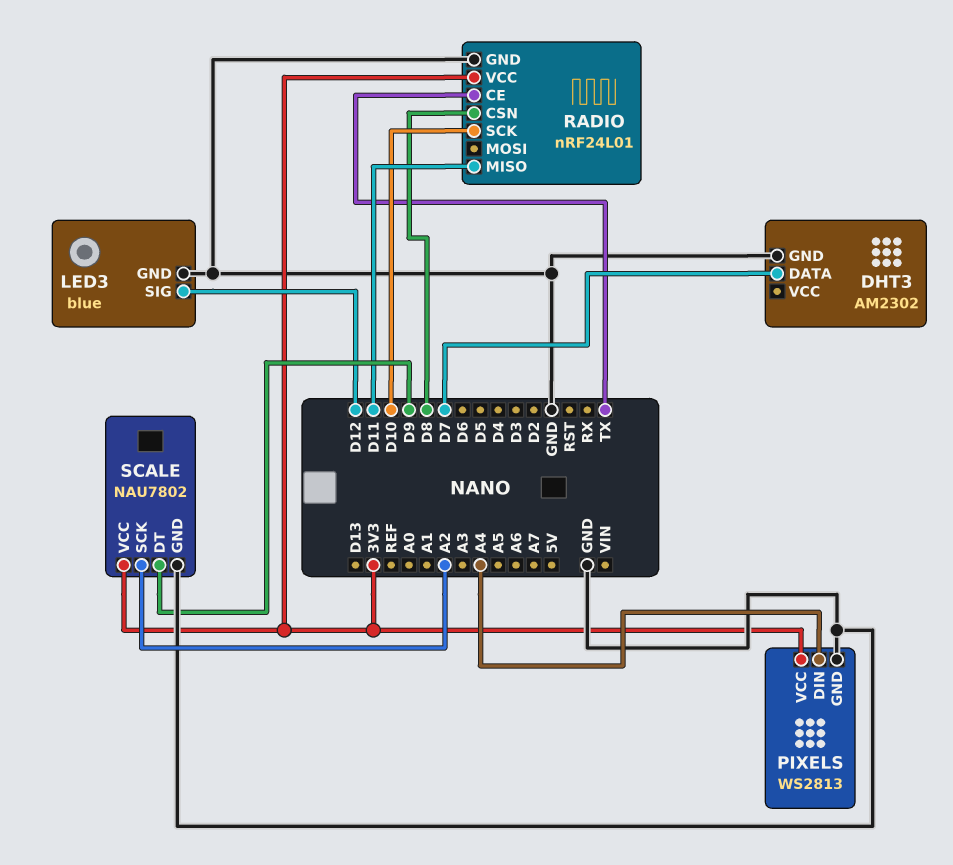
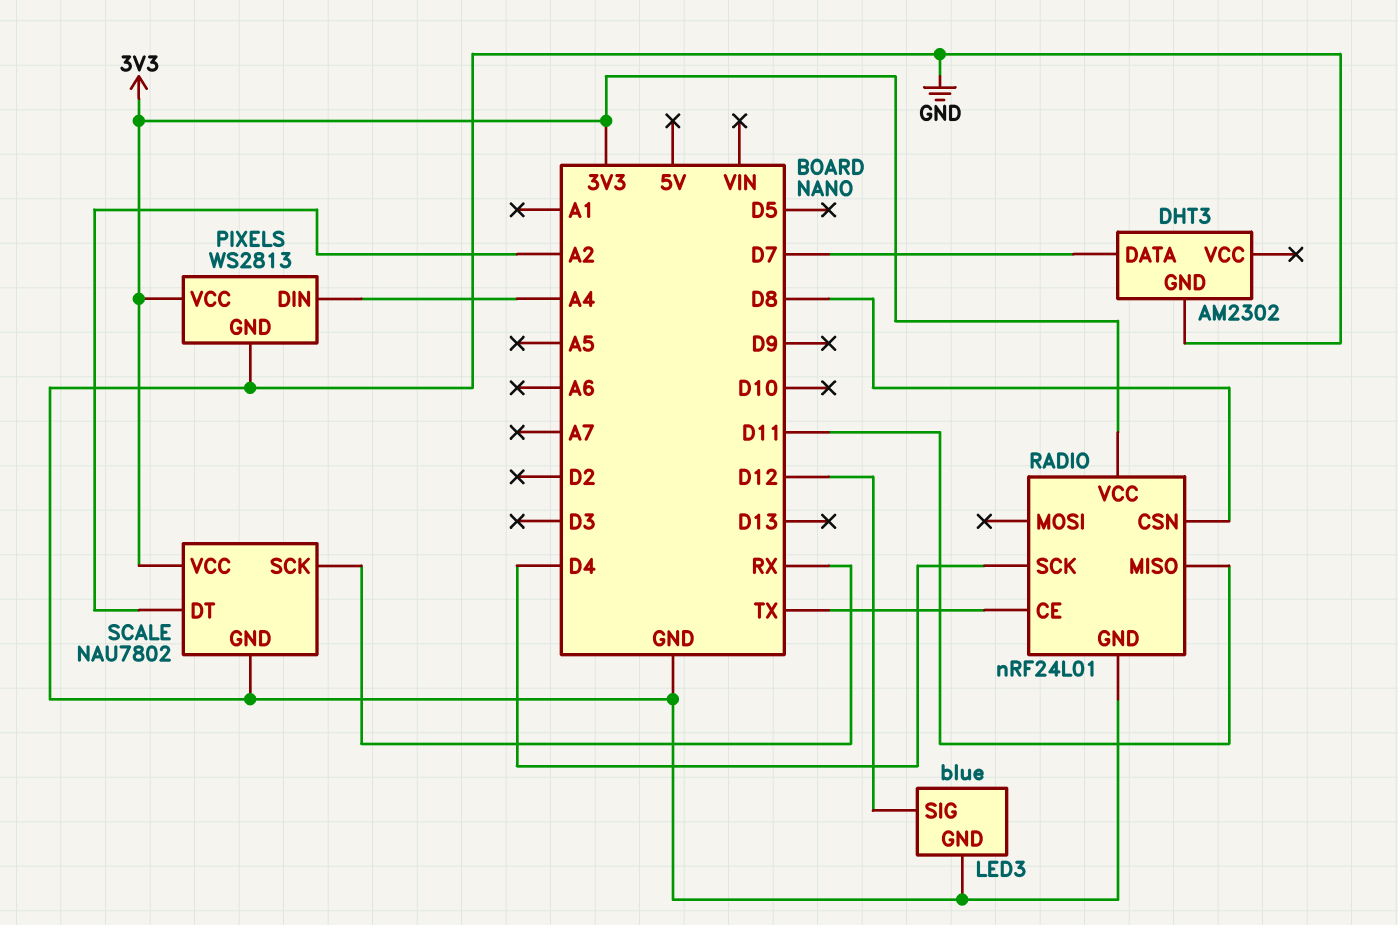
RADIO pin SCK: D10 -> D4
SCALE pin DT: D9 -> A2
SCALE pin SCK: A2 -> RX

